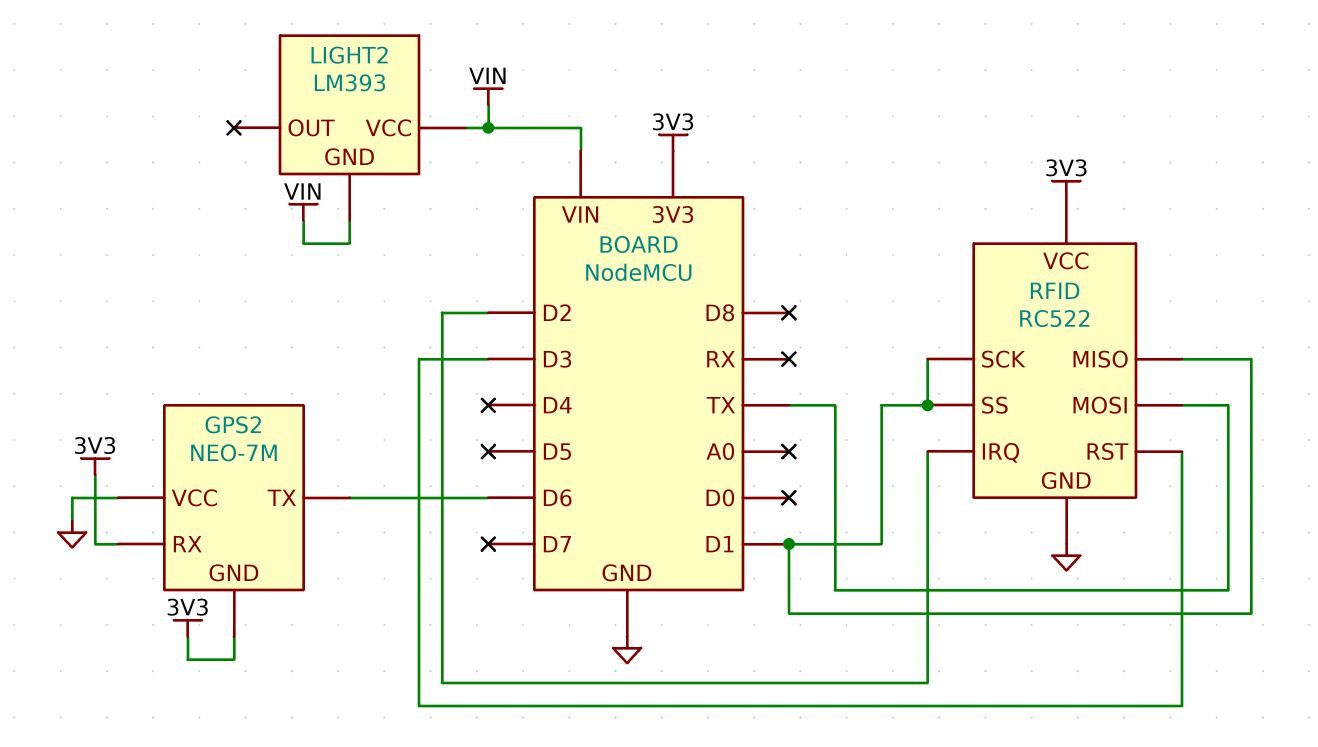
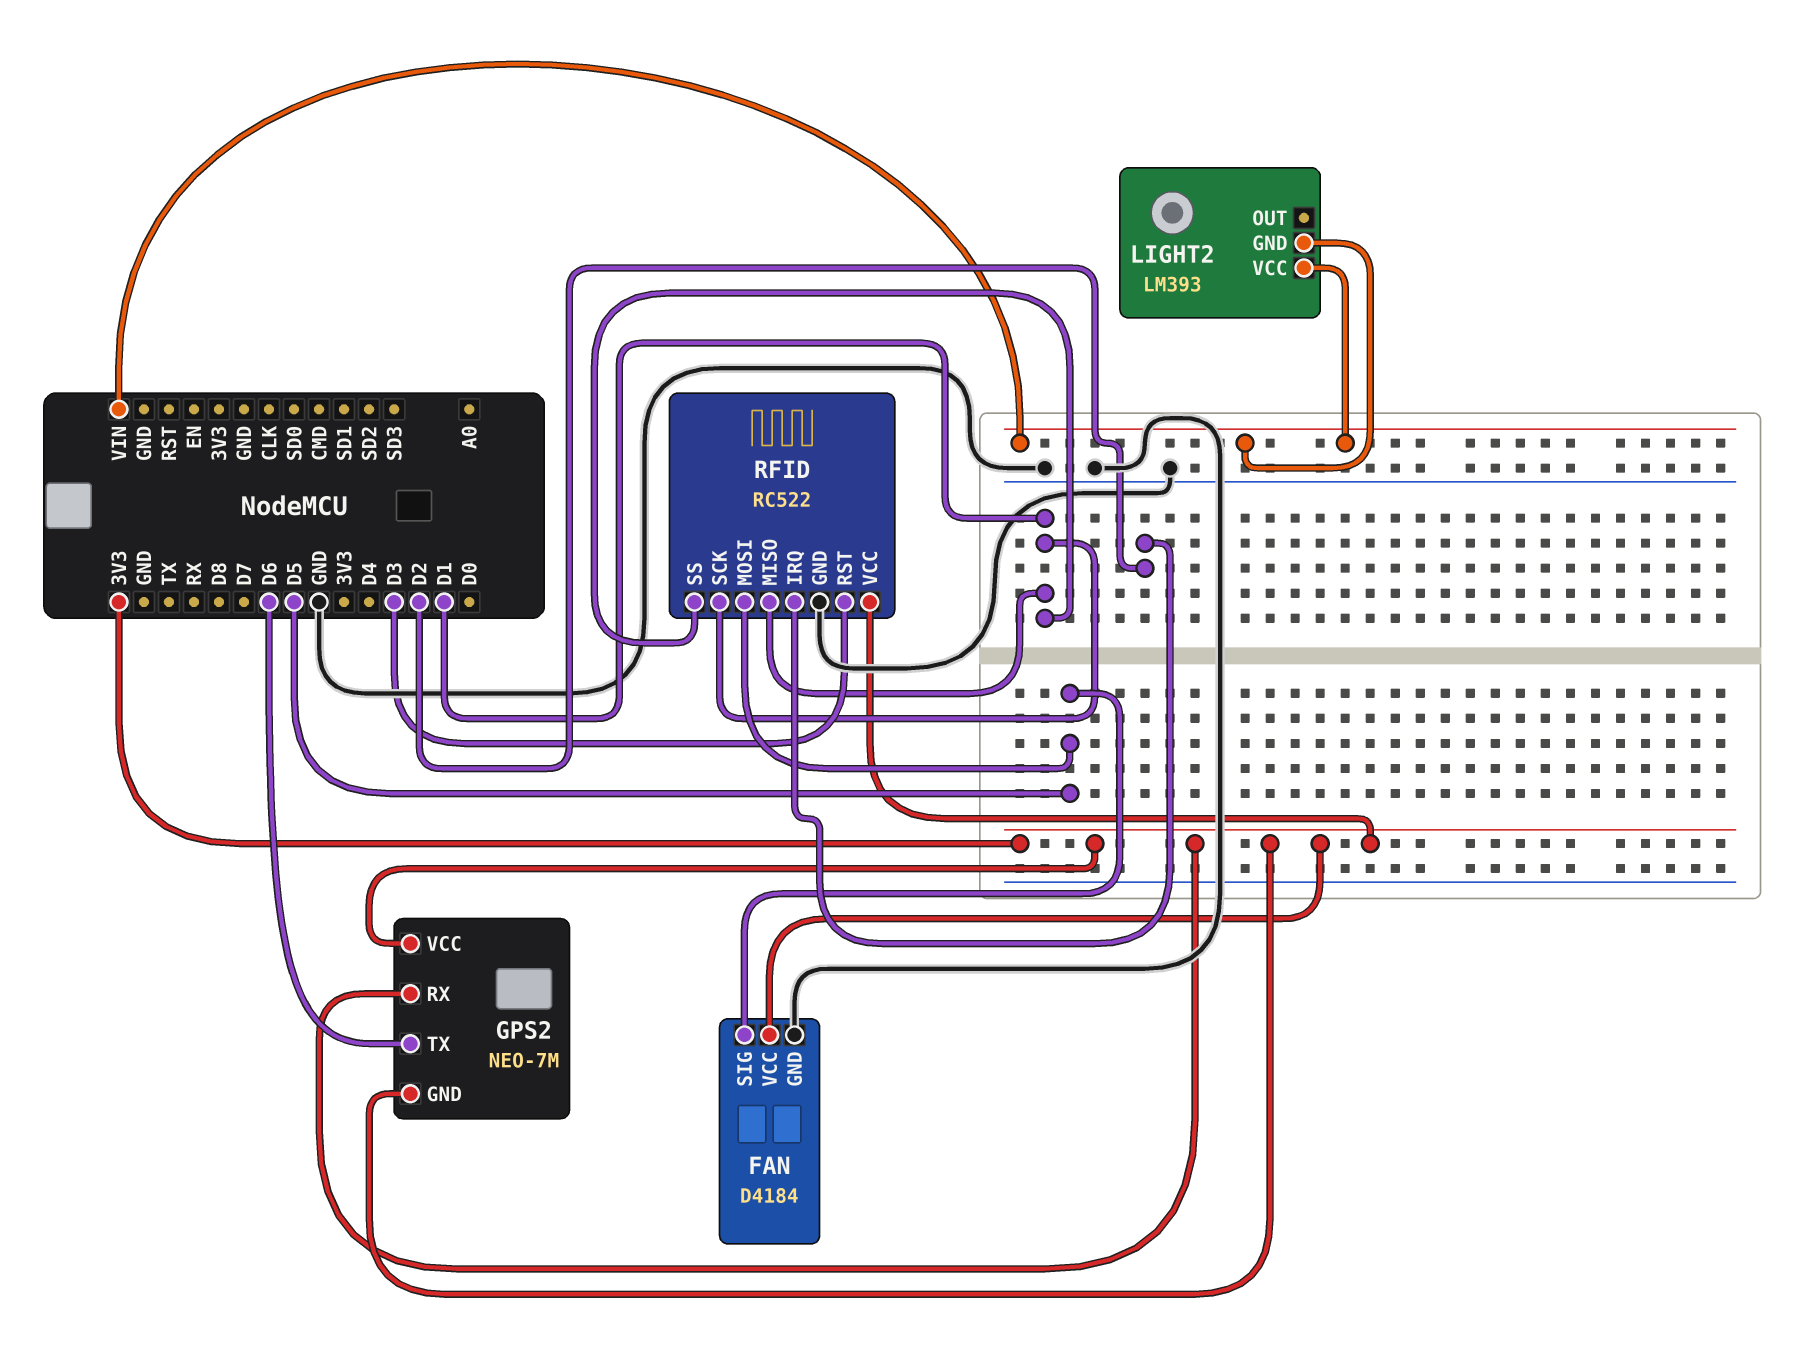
FAN: none -> D4184
FAN pin GND: none -> GND
FAN pin SIG: none -> D5
FAN pin VCC: none -> 3V3
GPS2 pin VCC: GND -> 3V3
RFID pin MOSI: TX -> D5

